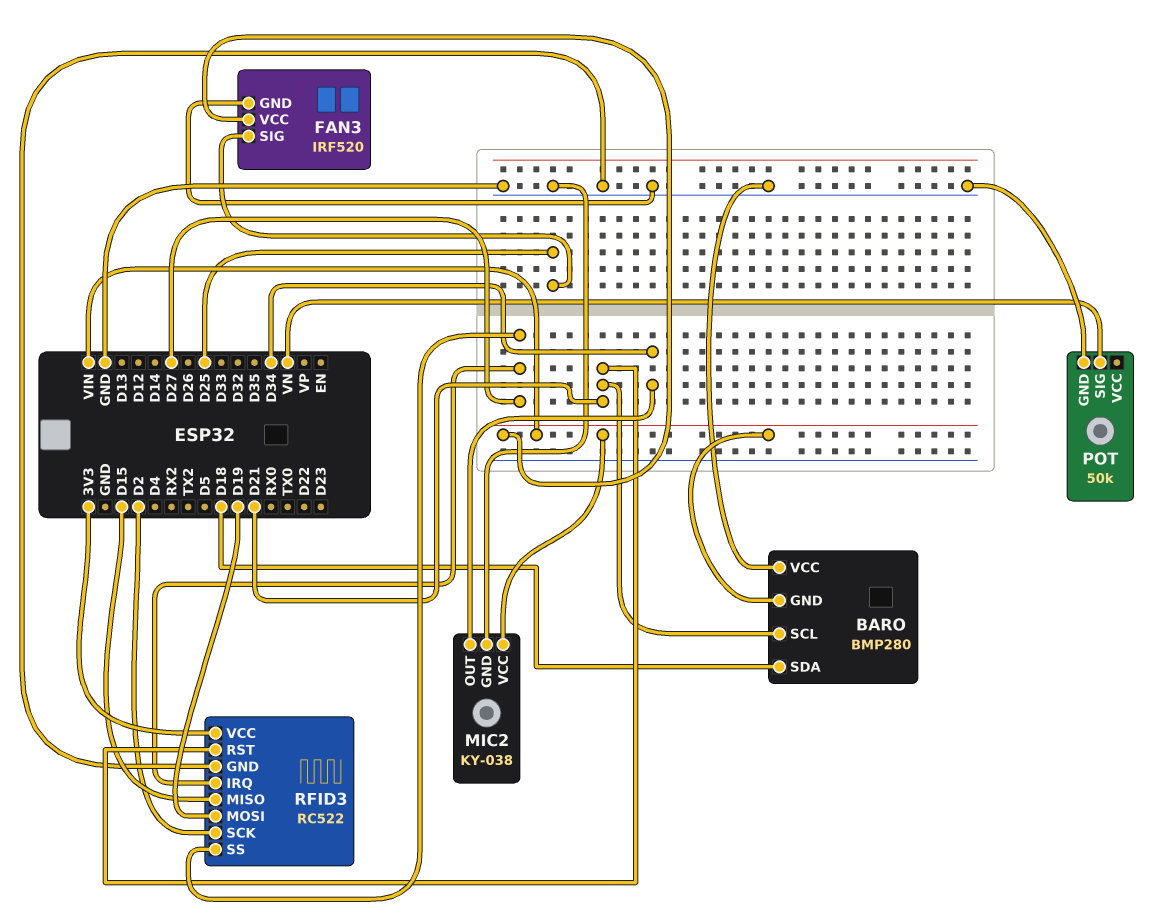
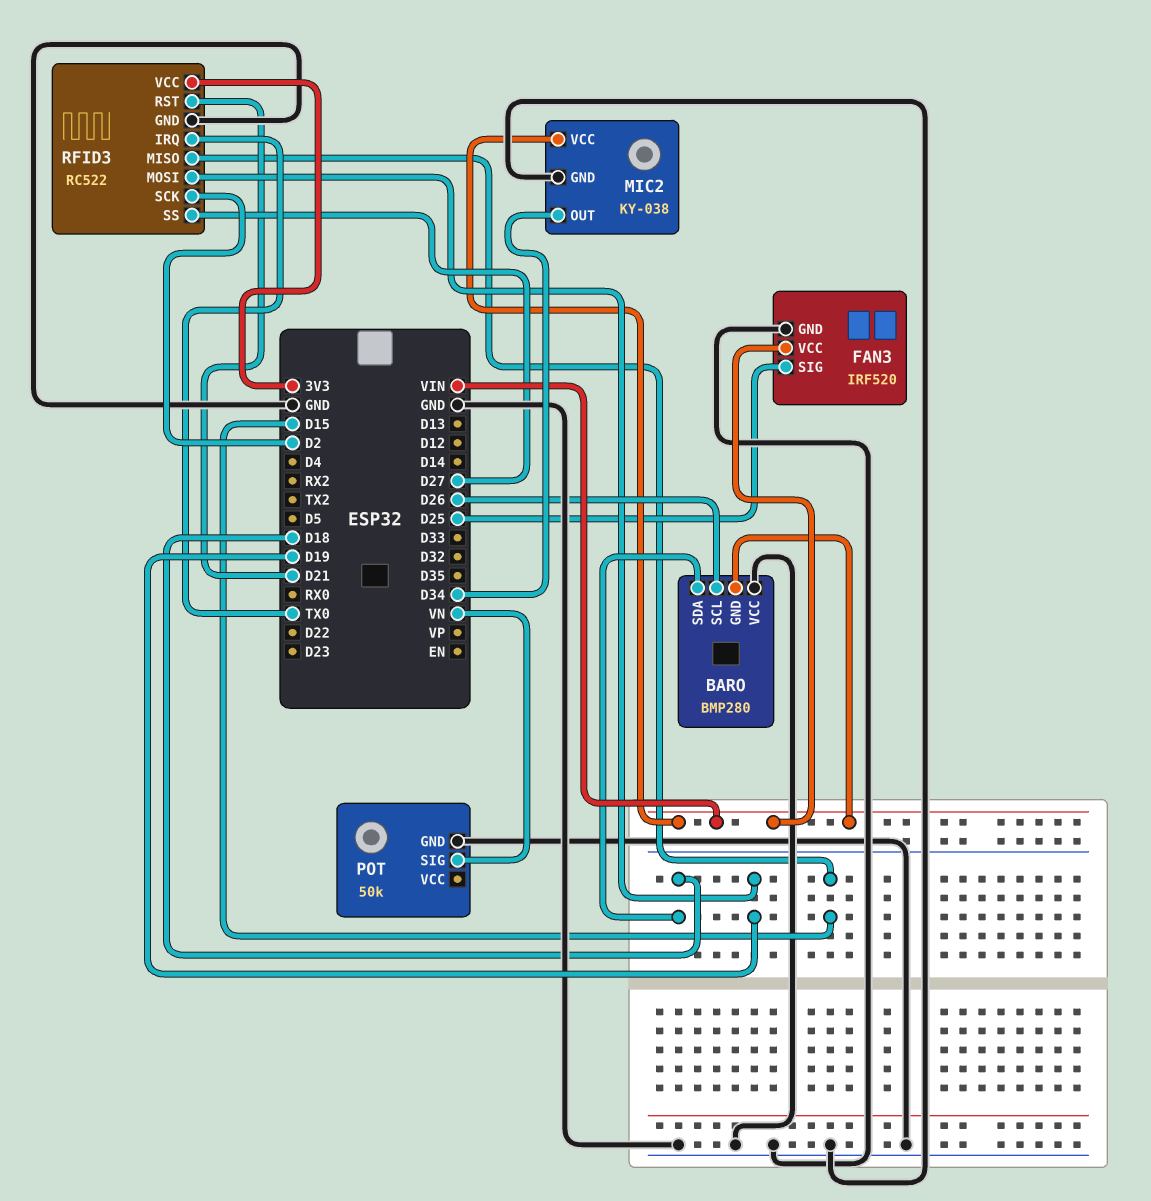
BARO pin SCL: D21 -> D26
RFID3 pin IRQ: D27 -> TX0

